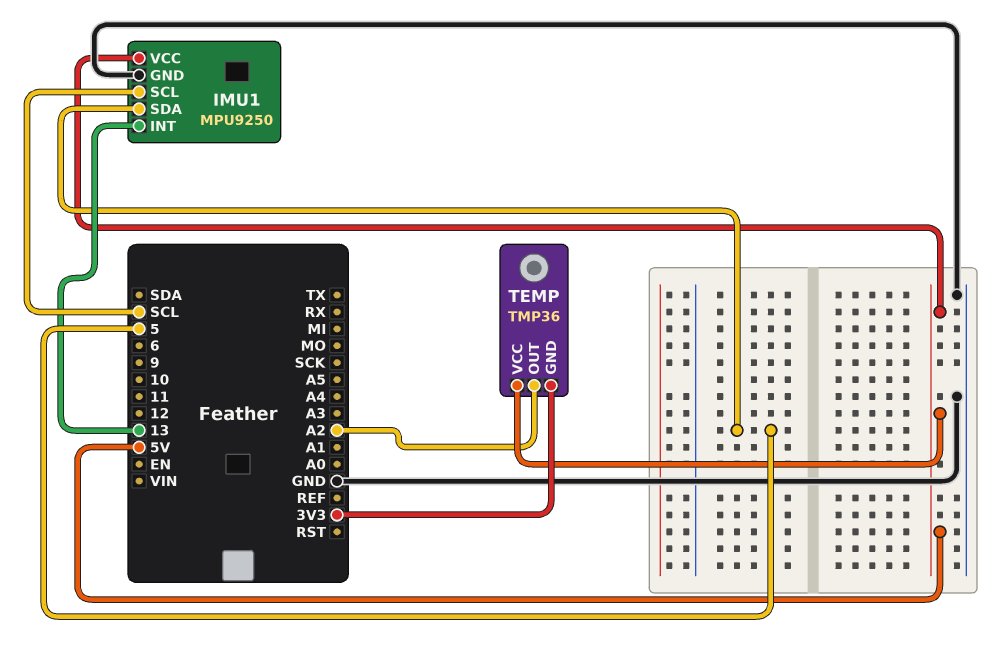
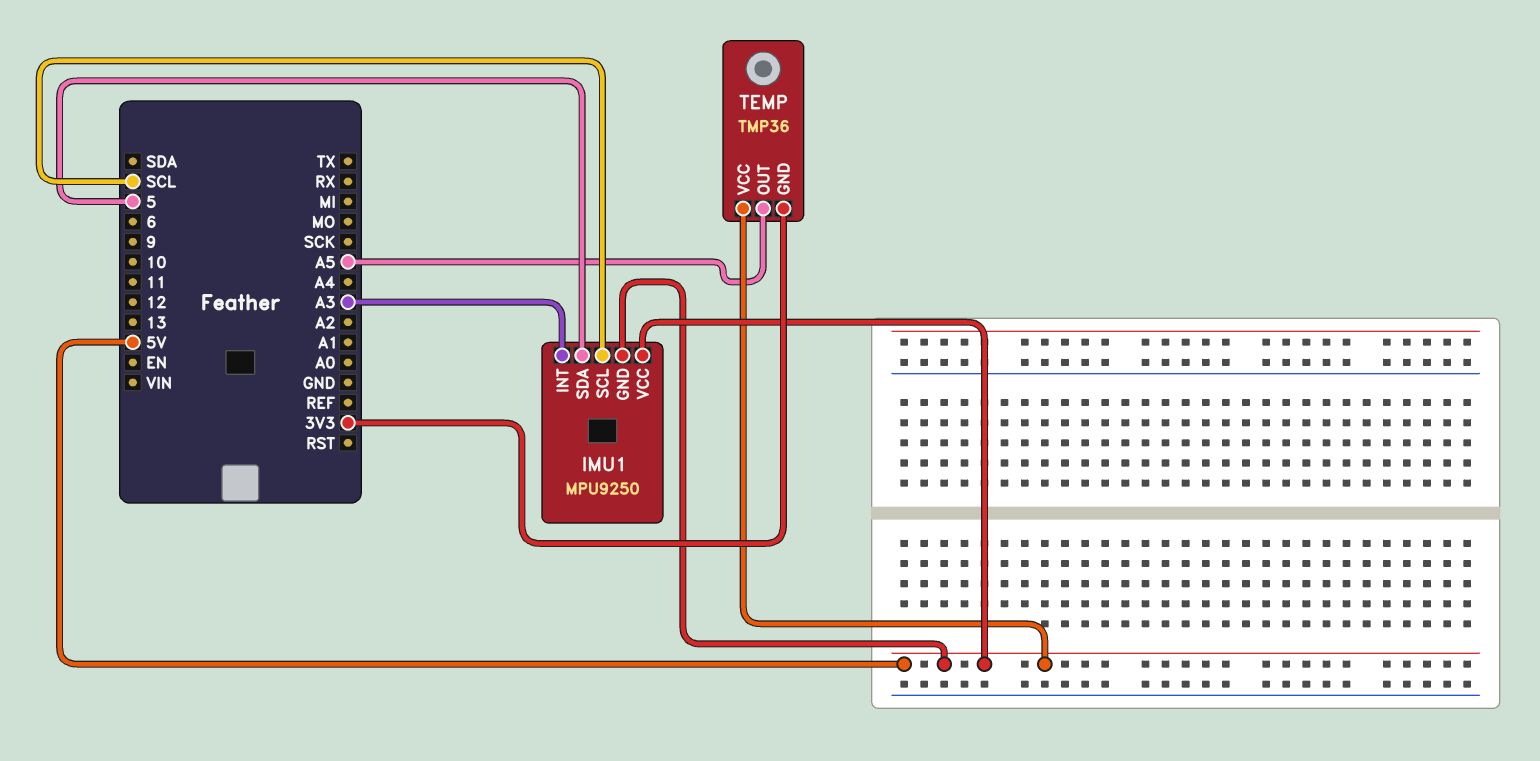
IMU1 pin GND: GND -> 5V
IMU1 pin INT: 13 -> A3
TEMP pin OUT: A2 -> A5

